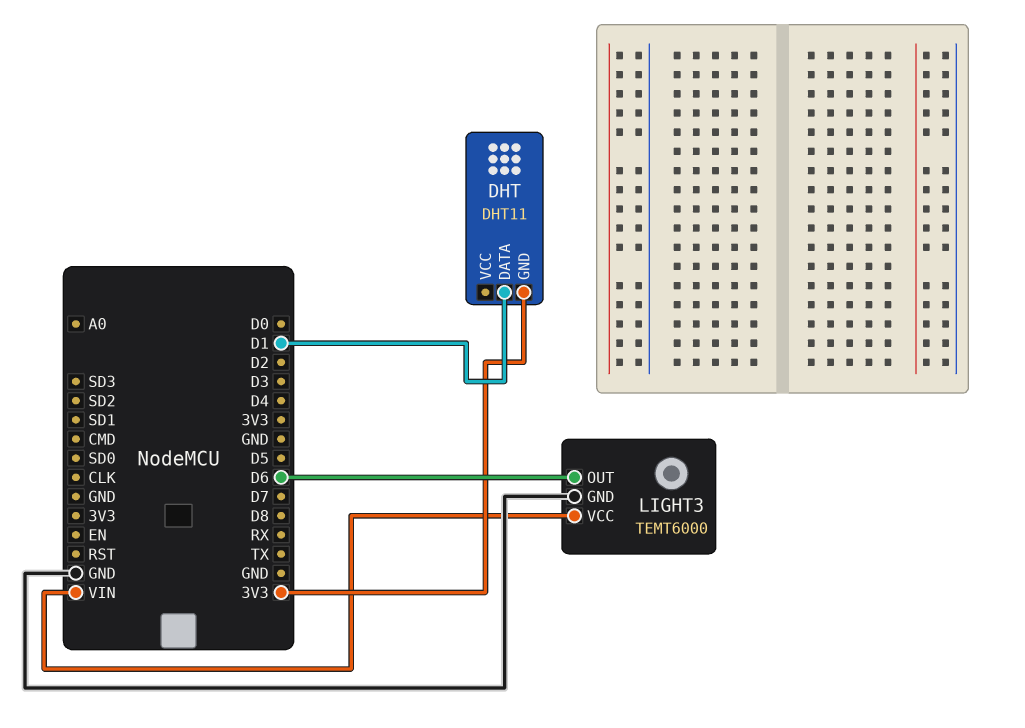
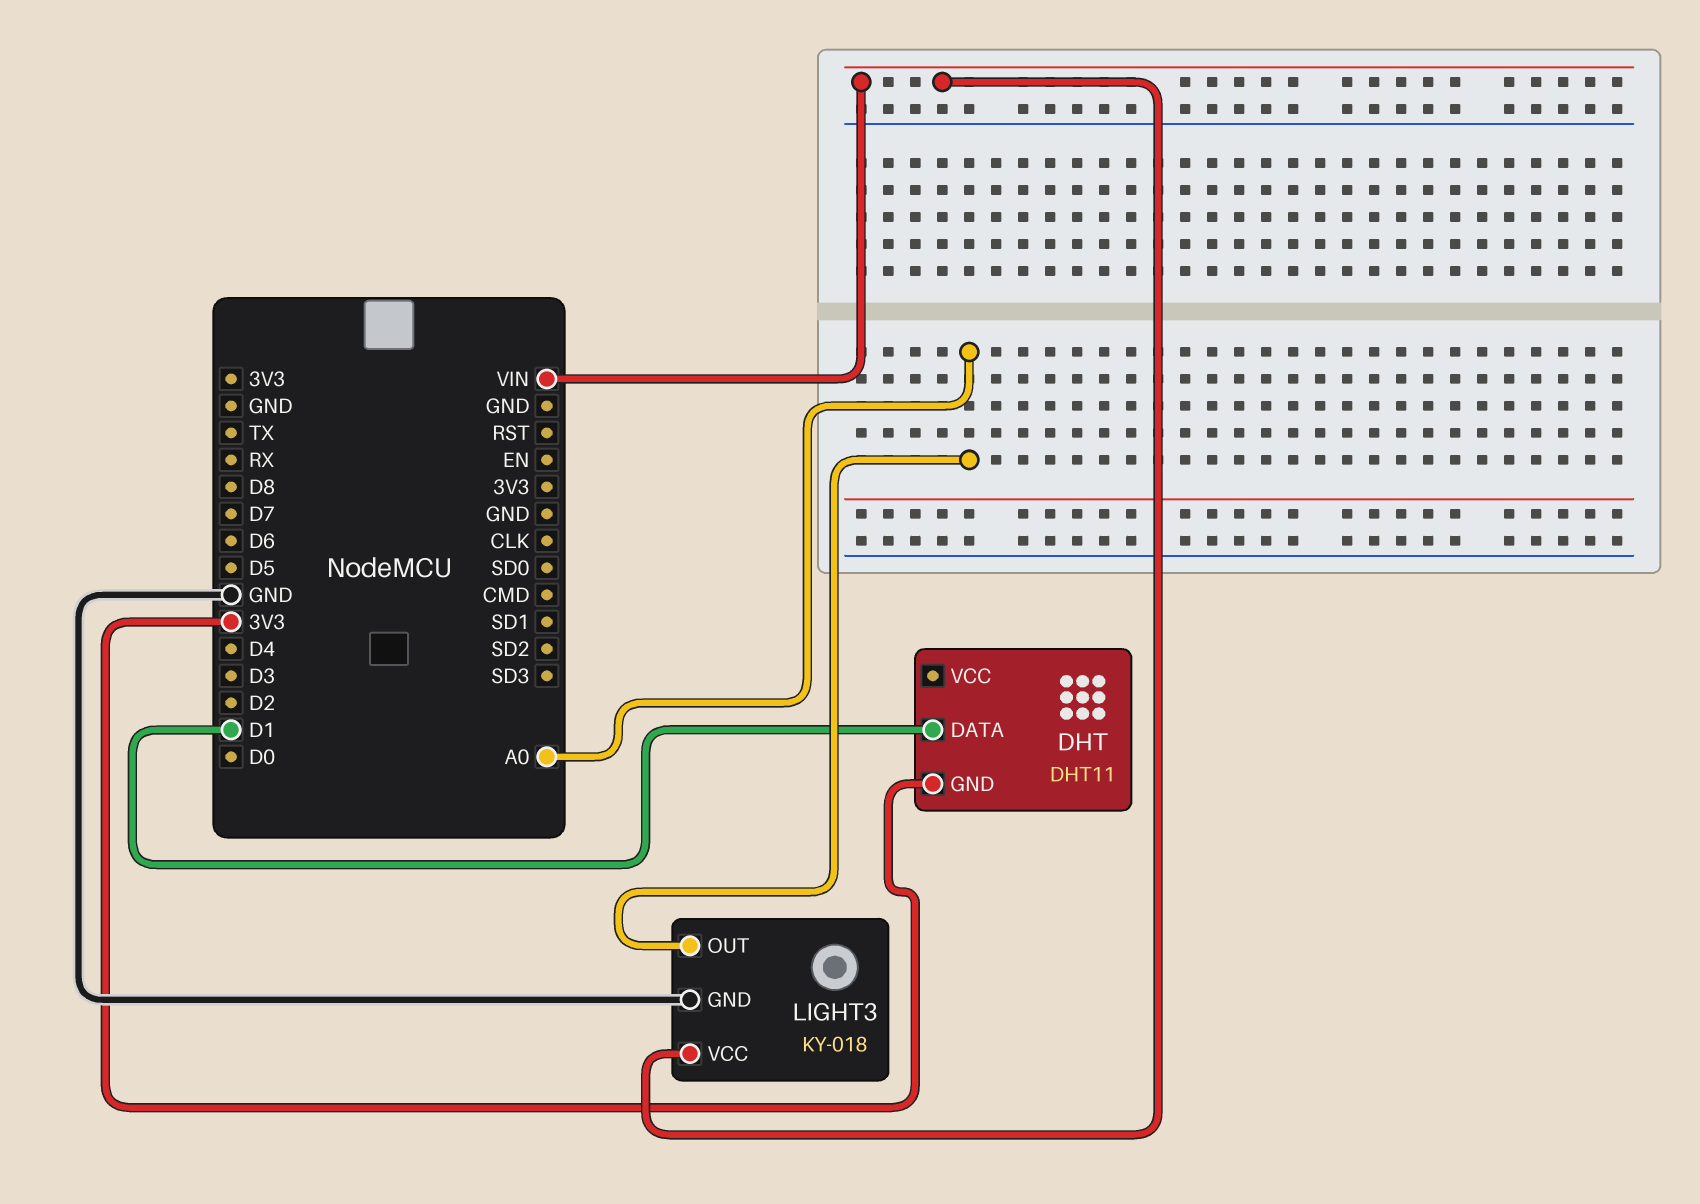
LIGHT3: TEMT6000 -> KY-018
LIGHT3 pin OUT: D6 -> A0

